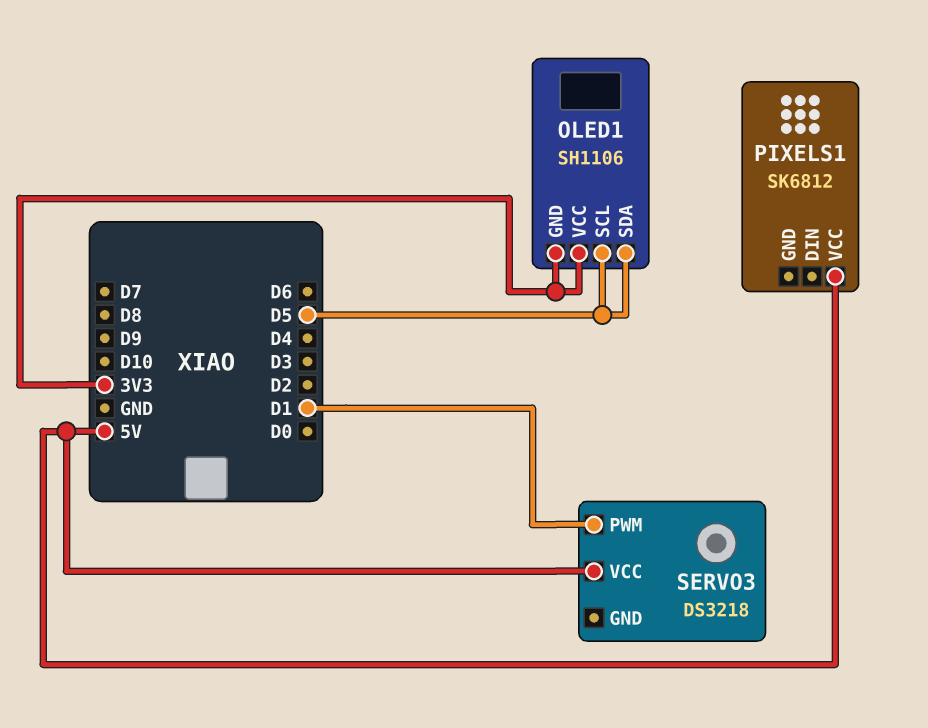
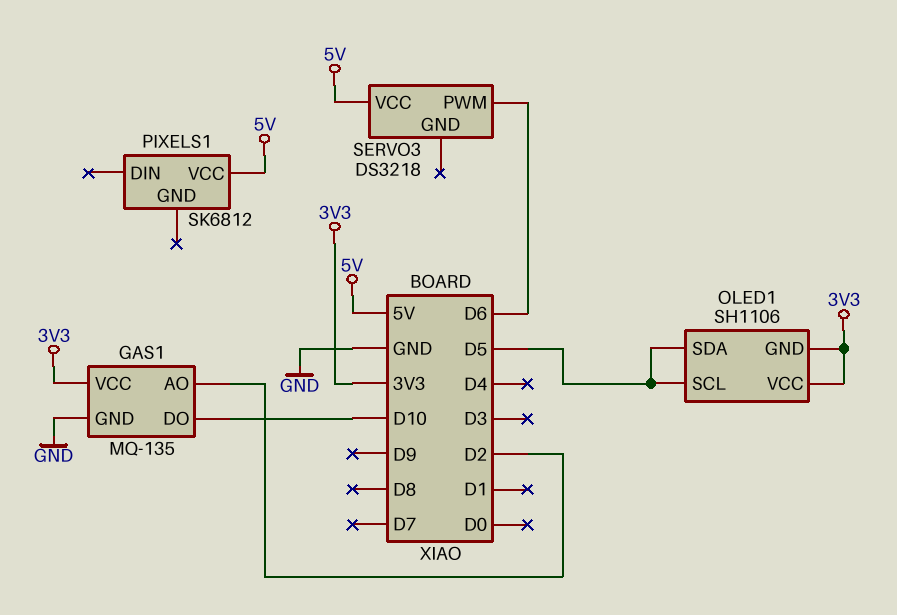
GAS1: none -> MQ-135
GAS1 pin AO: none -> D2
GAS1 pin DO: none -> D10
GAS1 pin GND: none -> GND
GAS1 pin VCC: none -> 3V3
SERVO3 pin PWM: D1 -> D6

